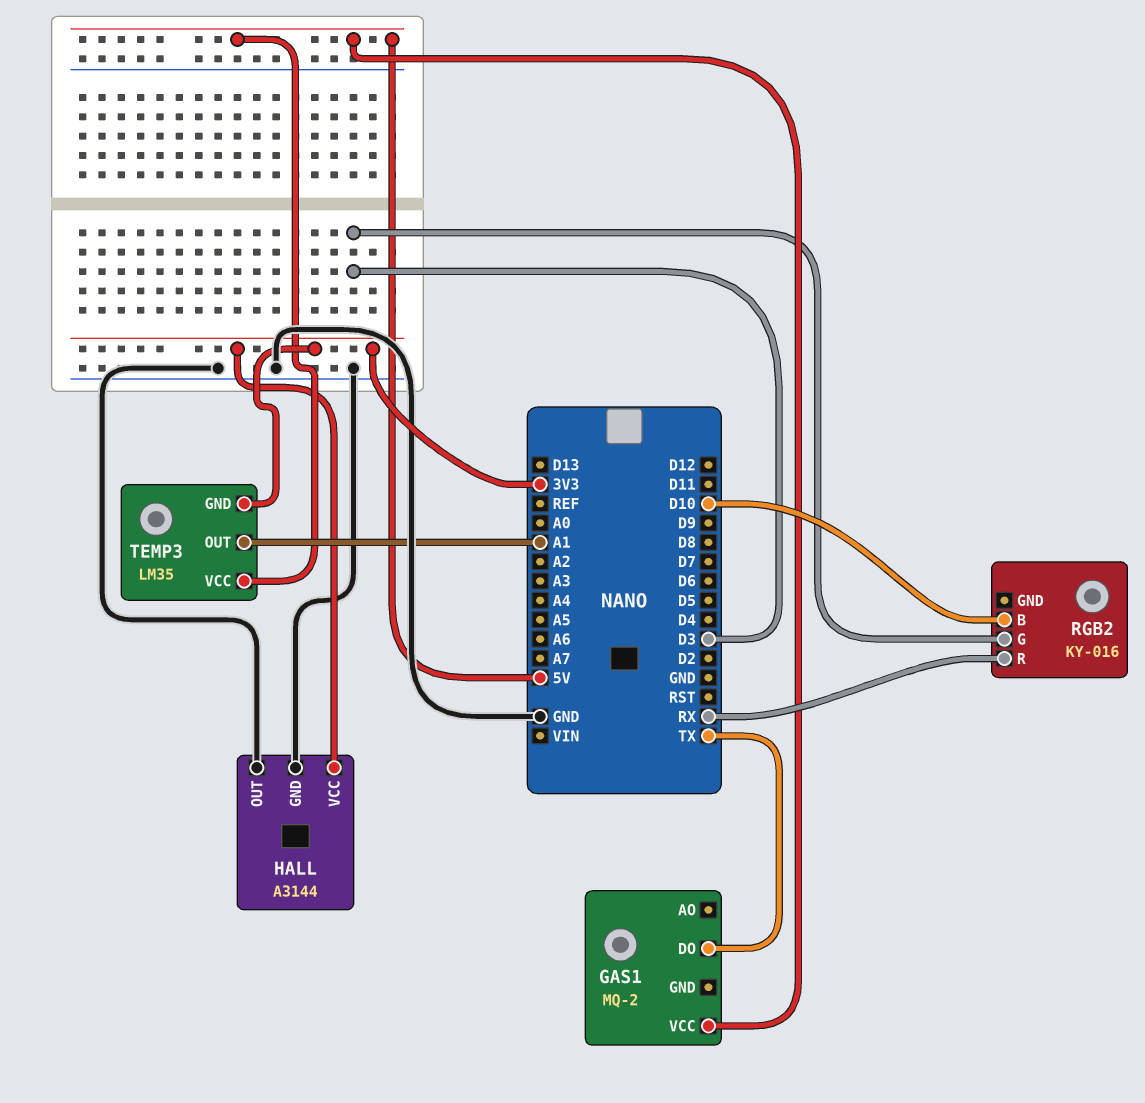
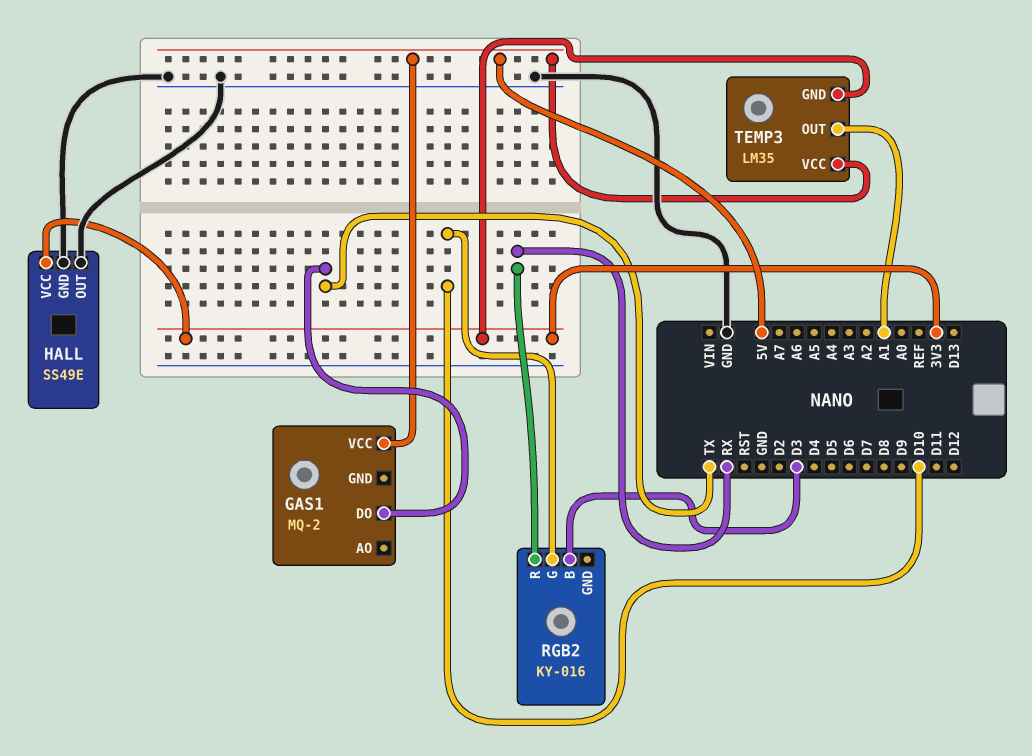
HALL: A3144 -> SS49E
RGB2 pin B: D10 -> D3
RGB2 pin G: D3 -> D10

